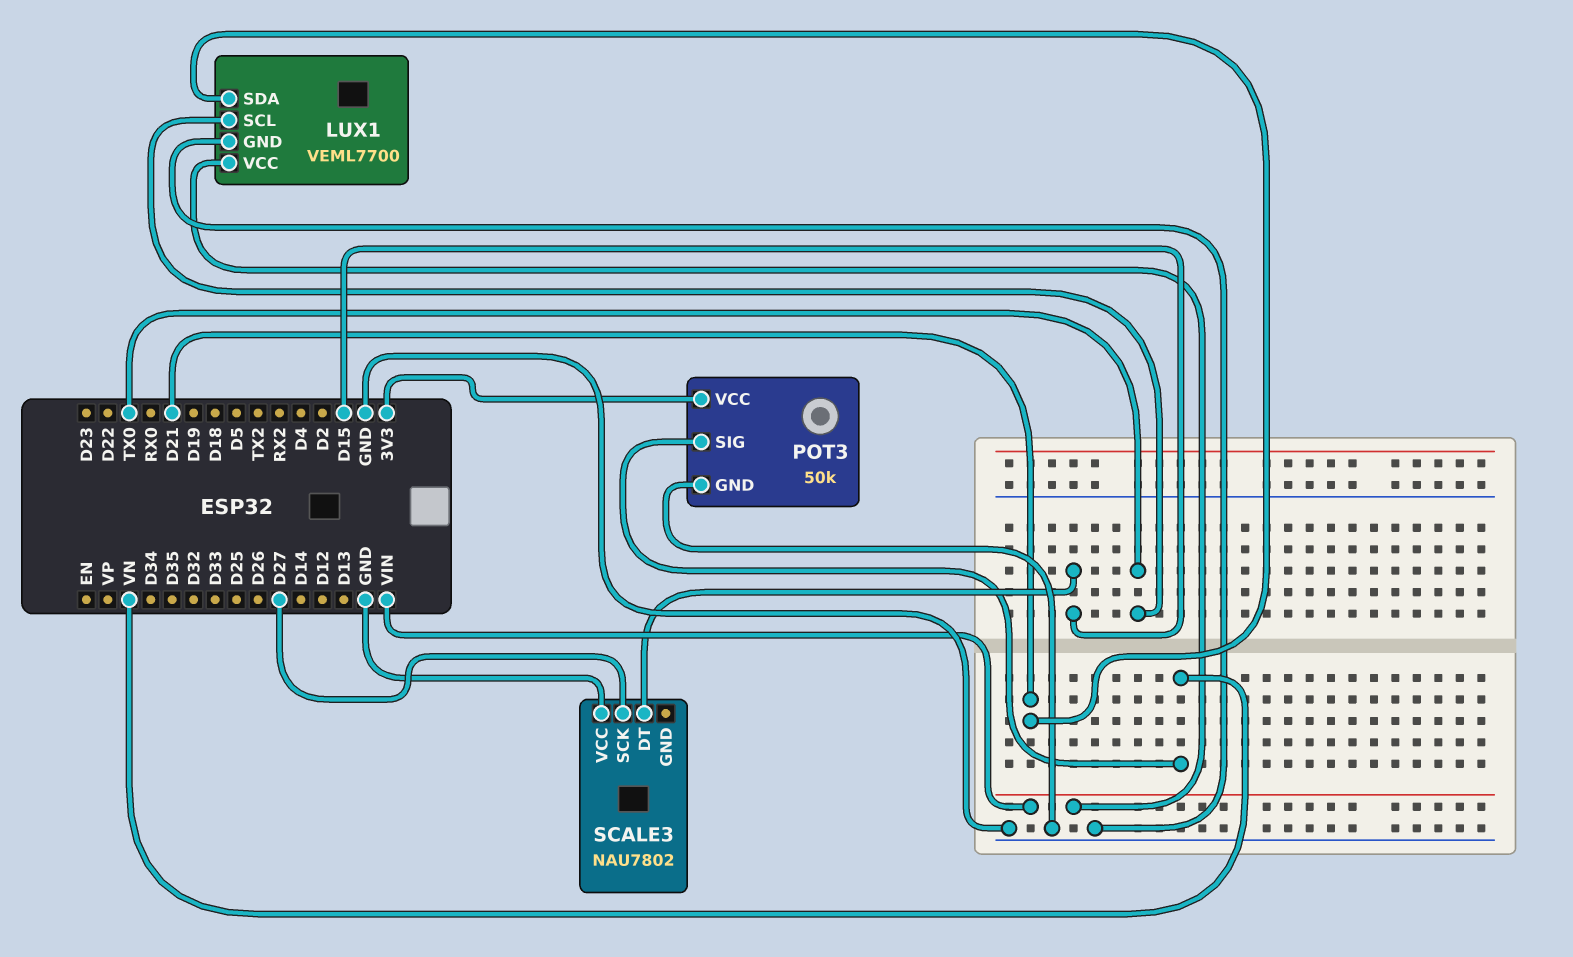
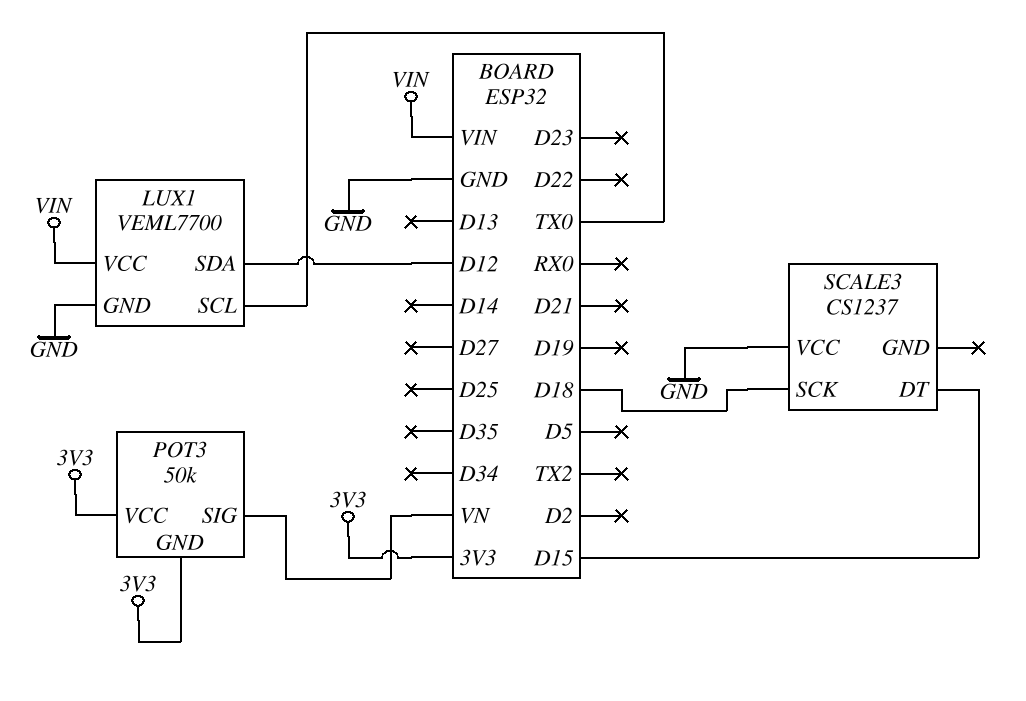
LUX1 pin SDA: D21 -> D12
POT3 pin GND: GND -> 3V3
SCALE3: NAU7802 -> CS1237
SCALE3 pin SCK: D27 -> D18

